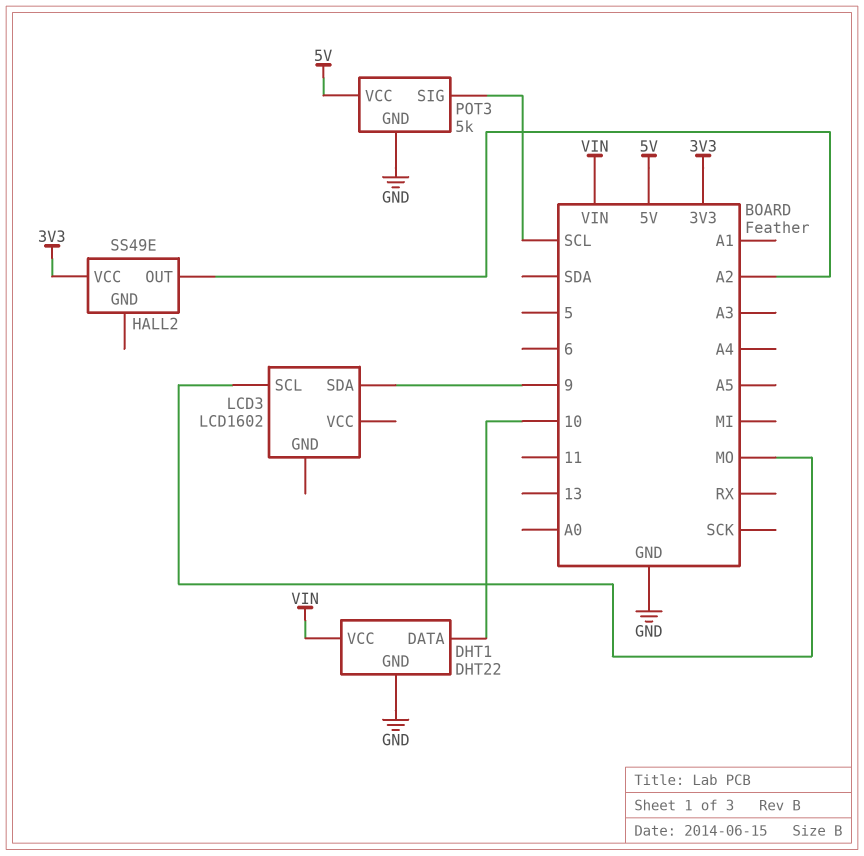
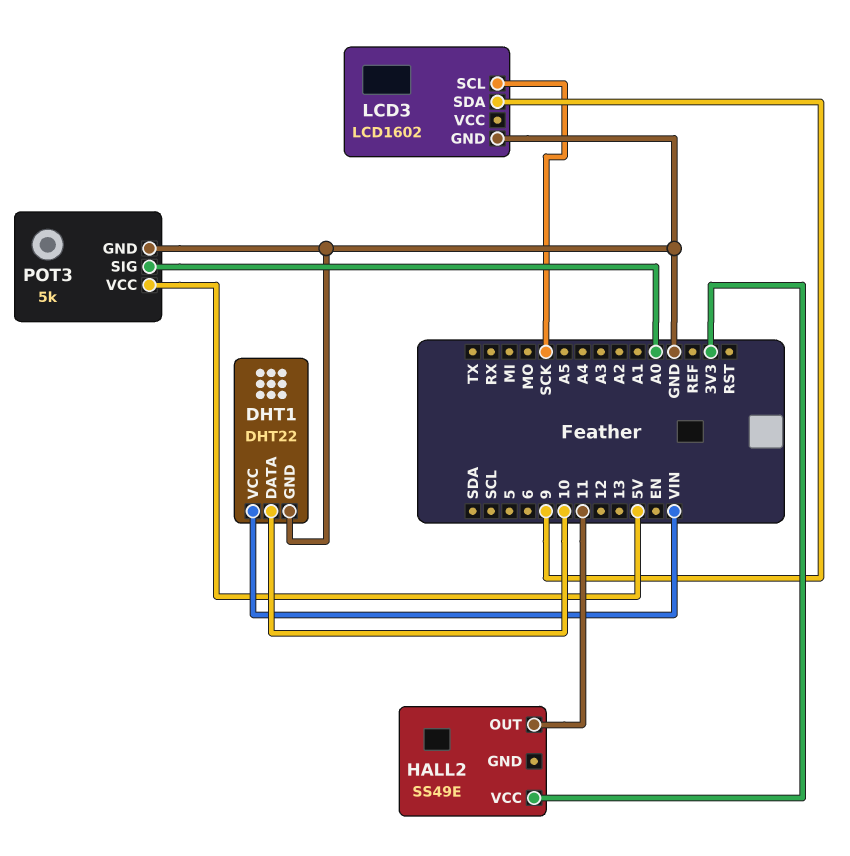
HALL2 pin OUT: A2 -> 11
LCD3 pin GND: none -> GND
LCD3 pin SCL: MO -> SCK
POT3 pin SIG: SCL -> A0

